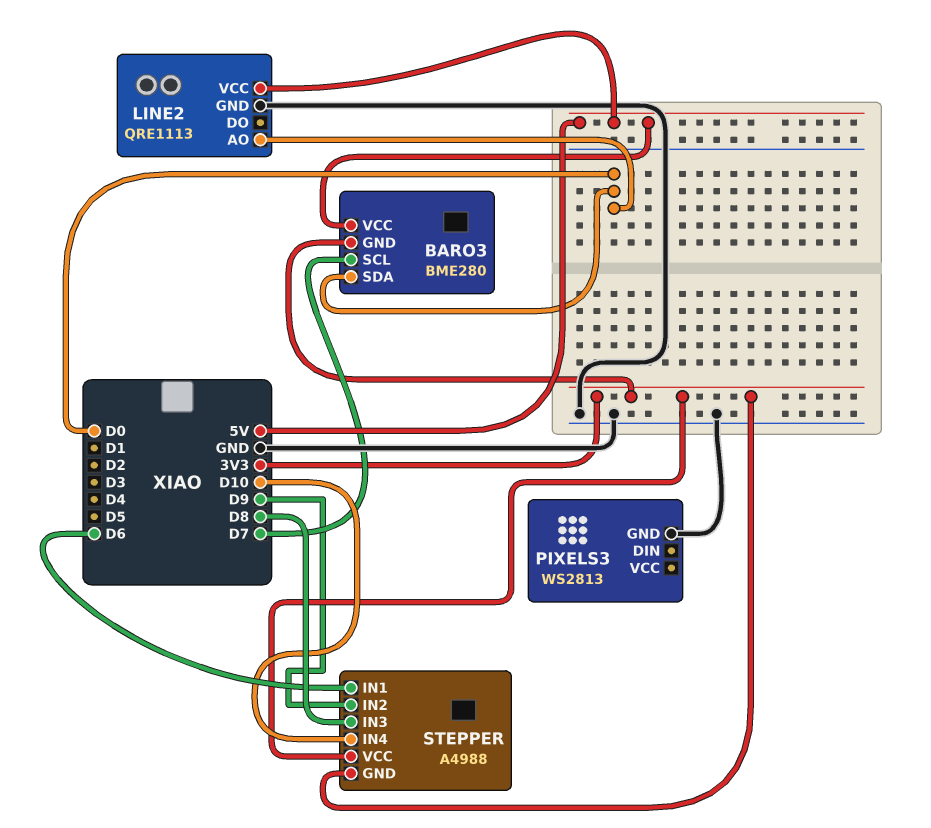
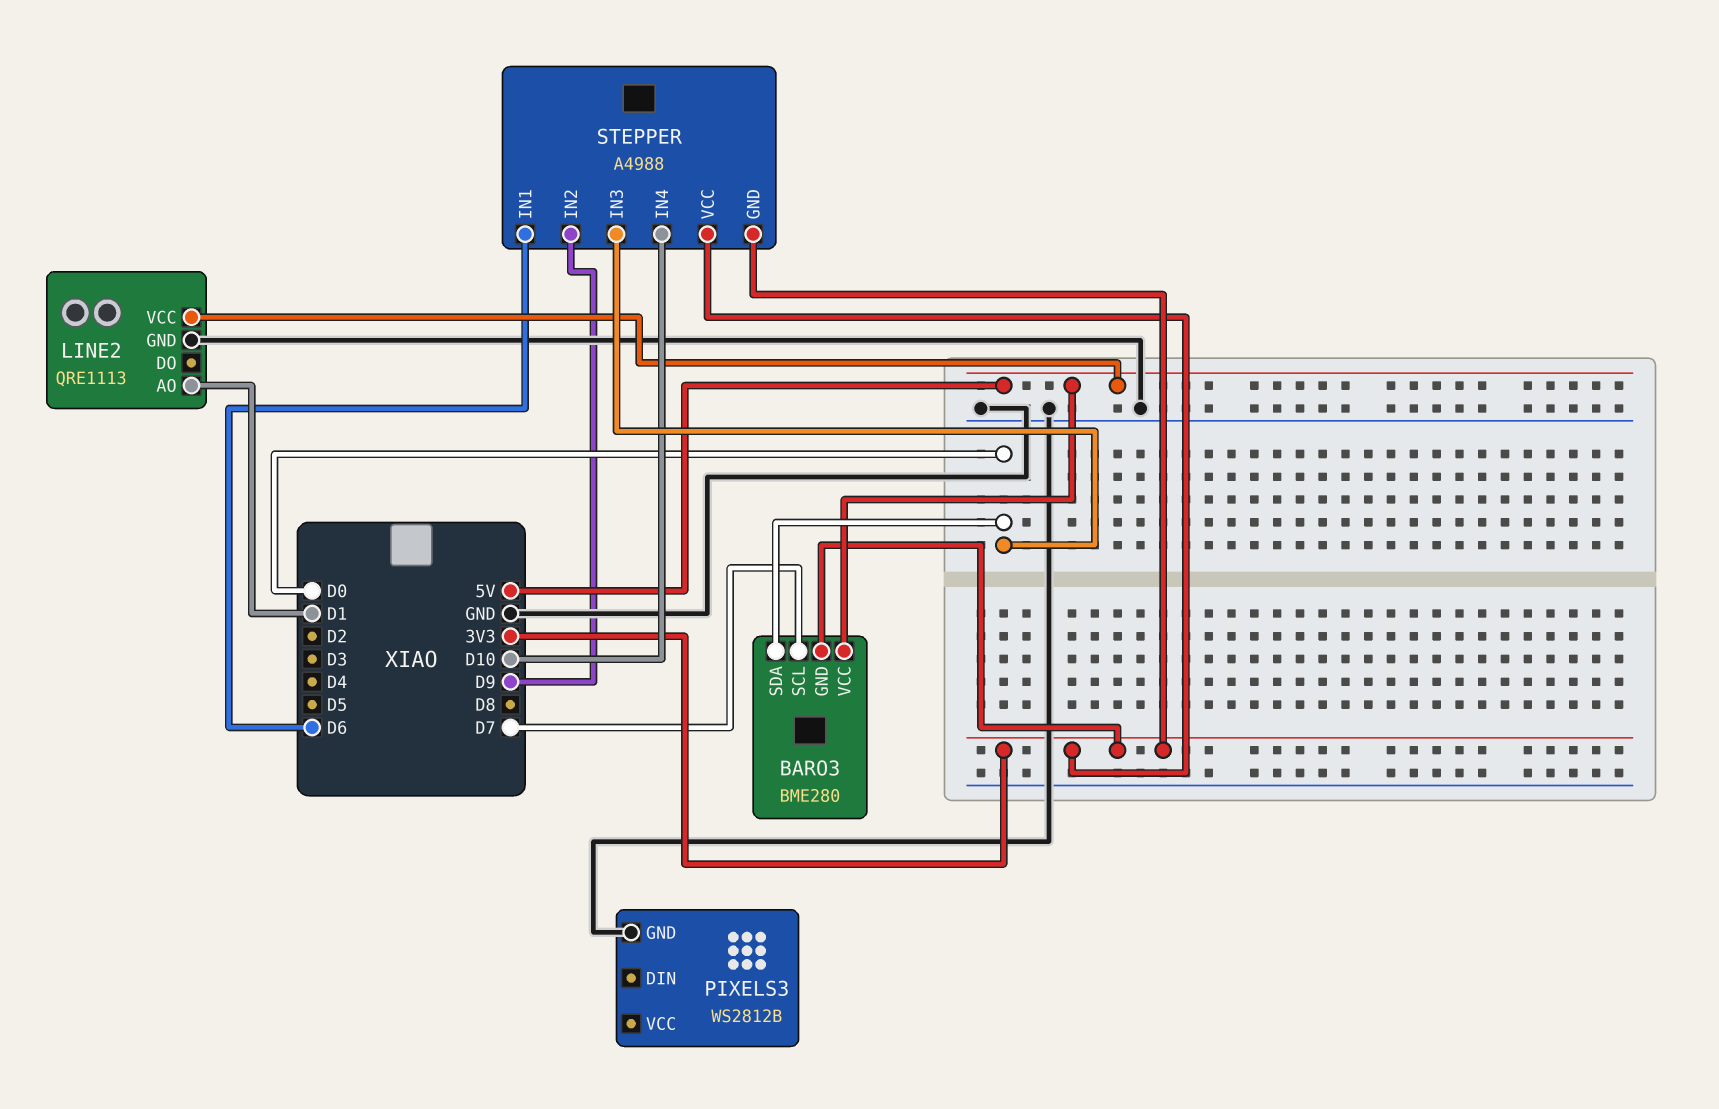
LINE2 pin AO: D0 -> D1
PIXELS3: WS2813 -> WS2812B
STEPPER pin IN3: D8 -> D0

